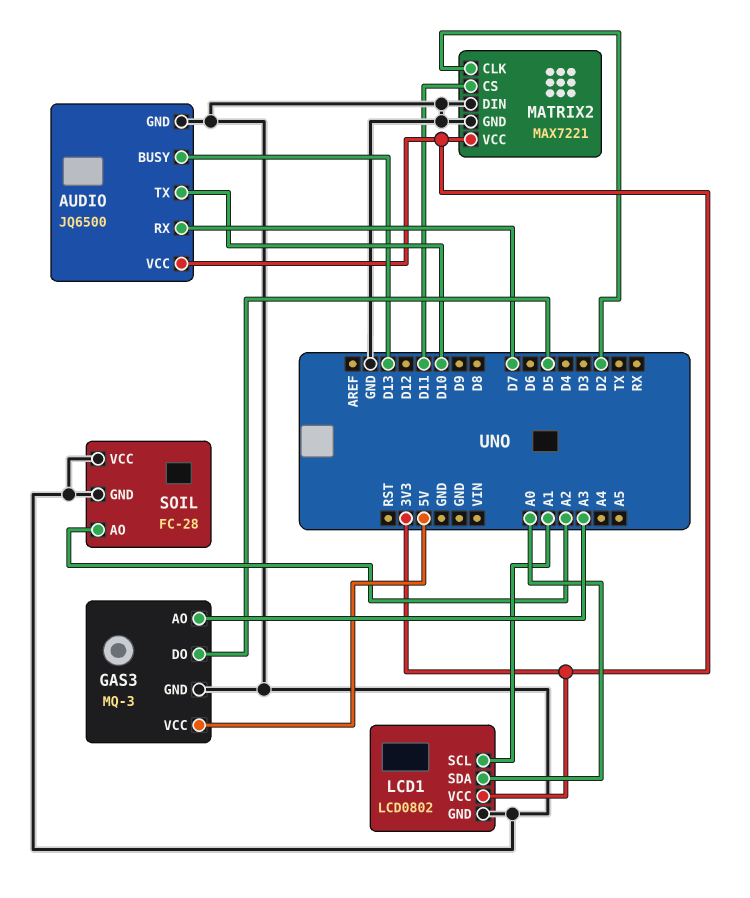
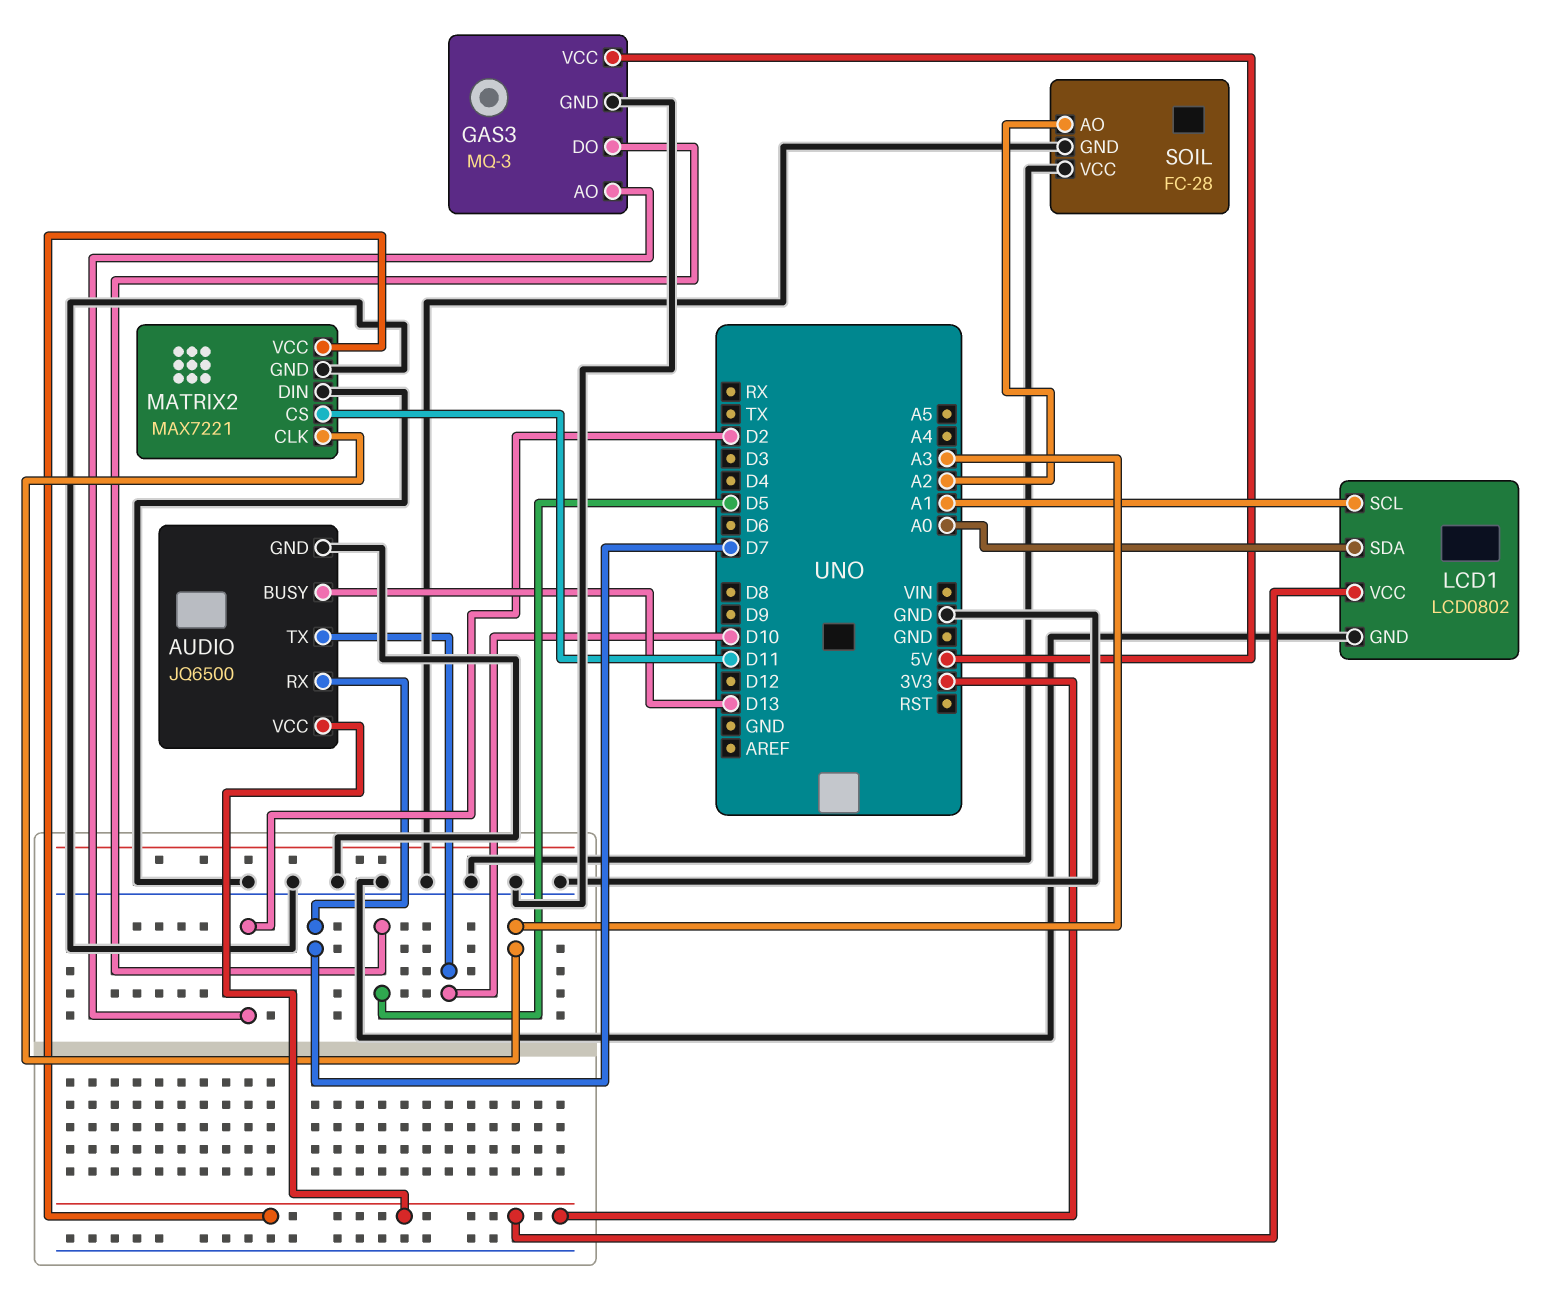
GAS3 pin AO: A3 -> D2
MATRIX2 pin CLK: D2 -> A3

